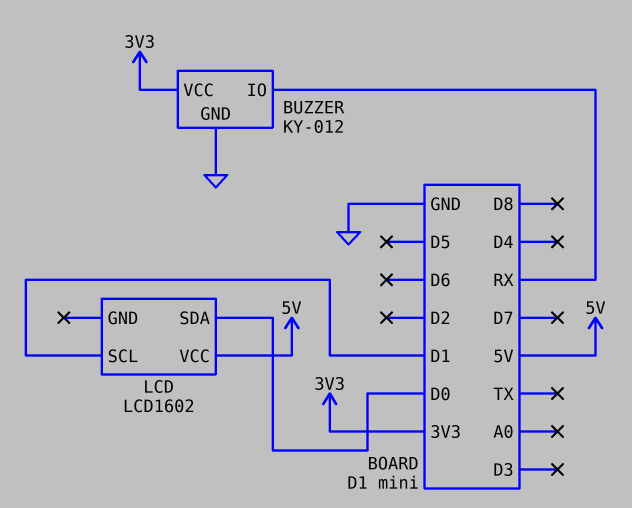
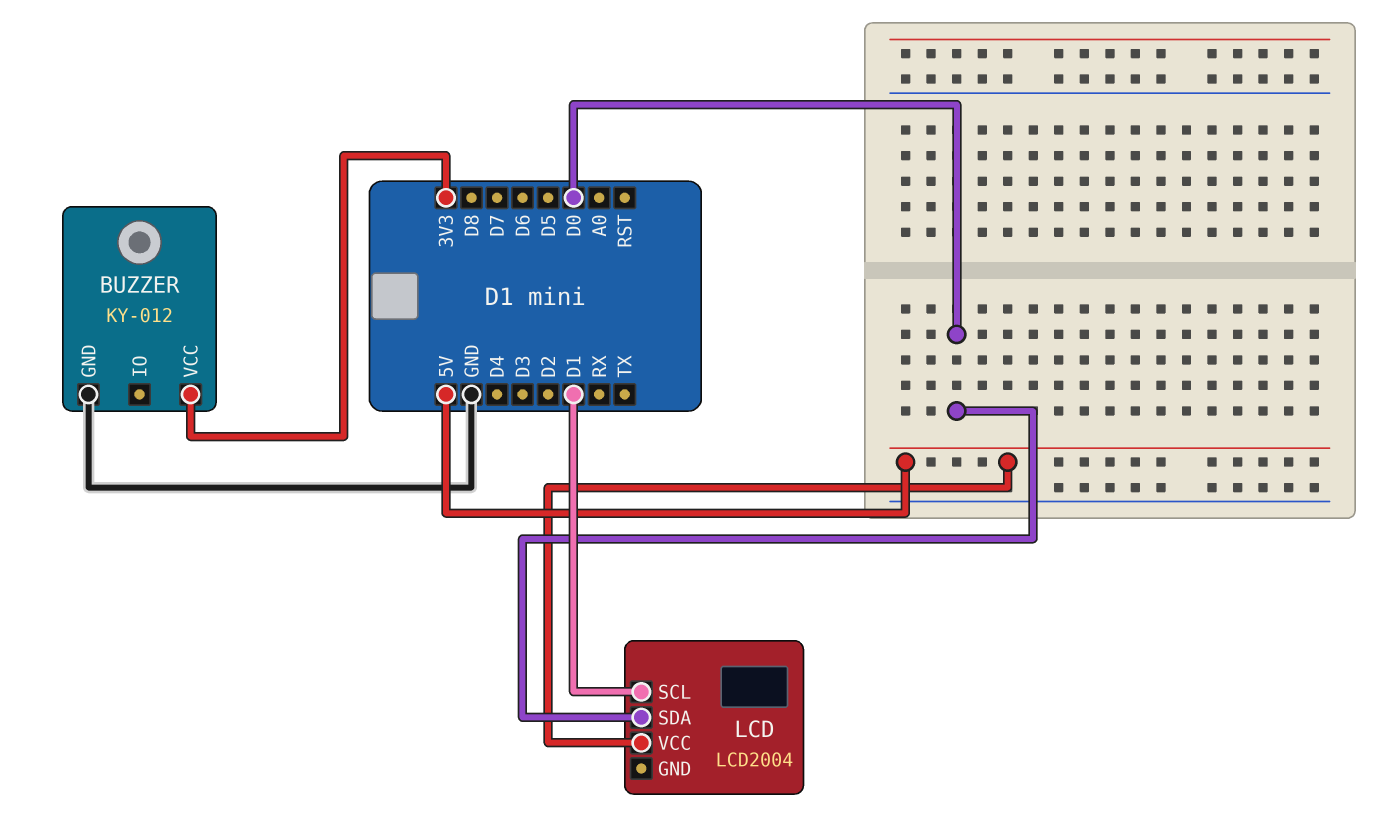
BUZZER pin IO: RX -> none
LCD: LCD1602 -> LCD2004

